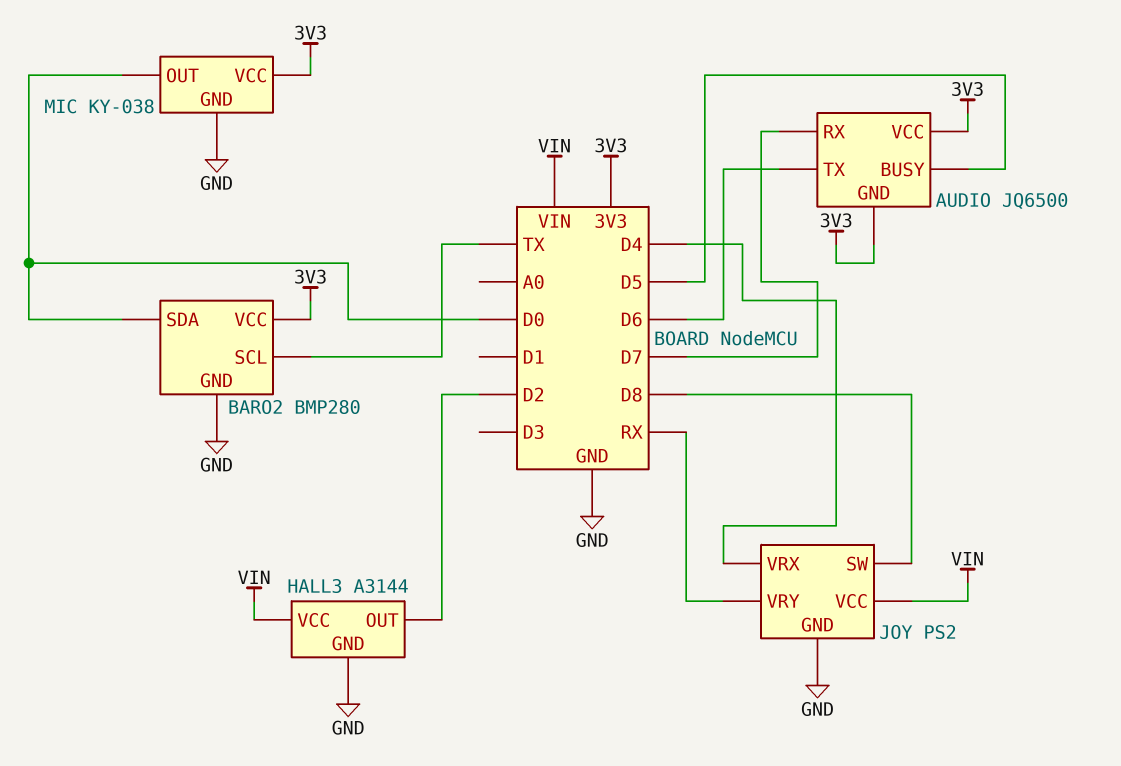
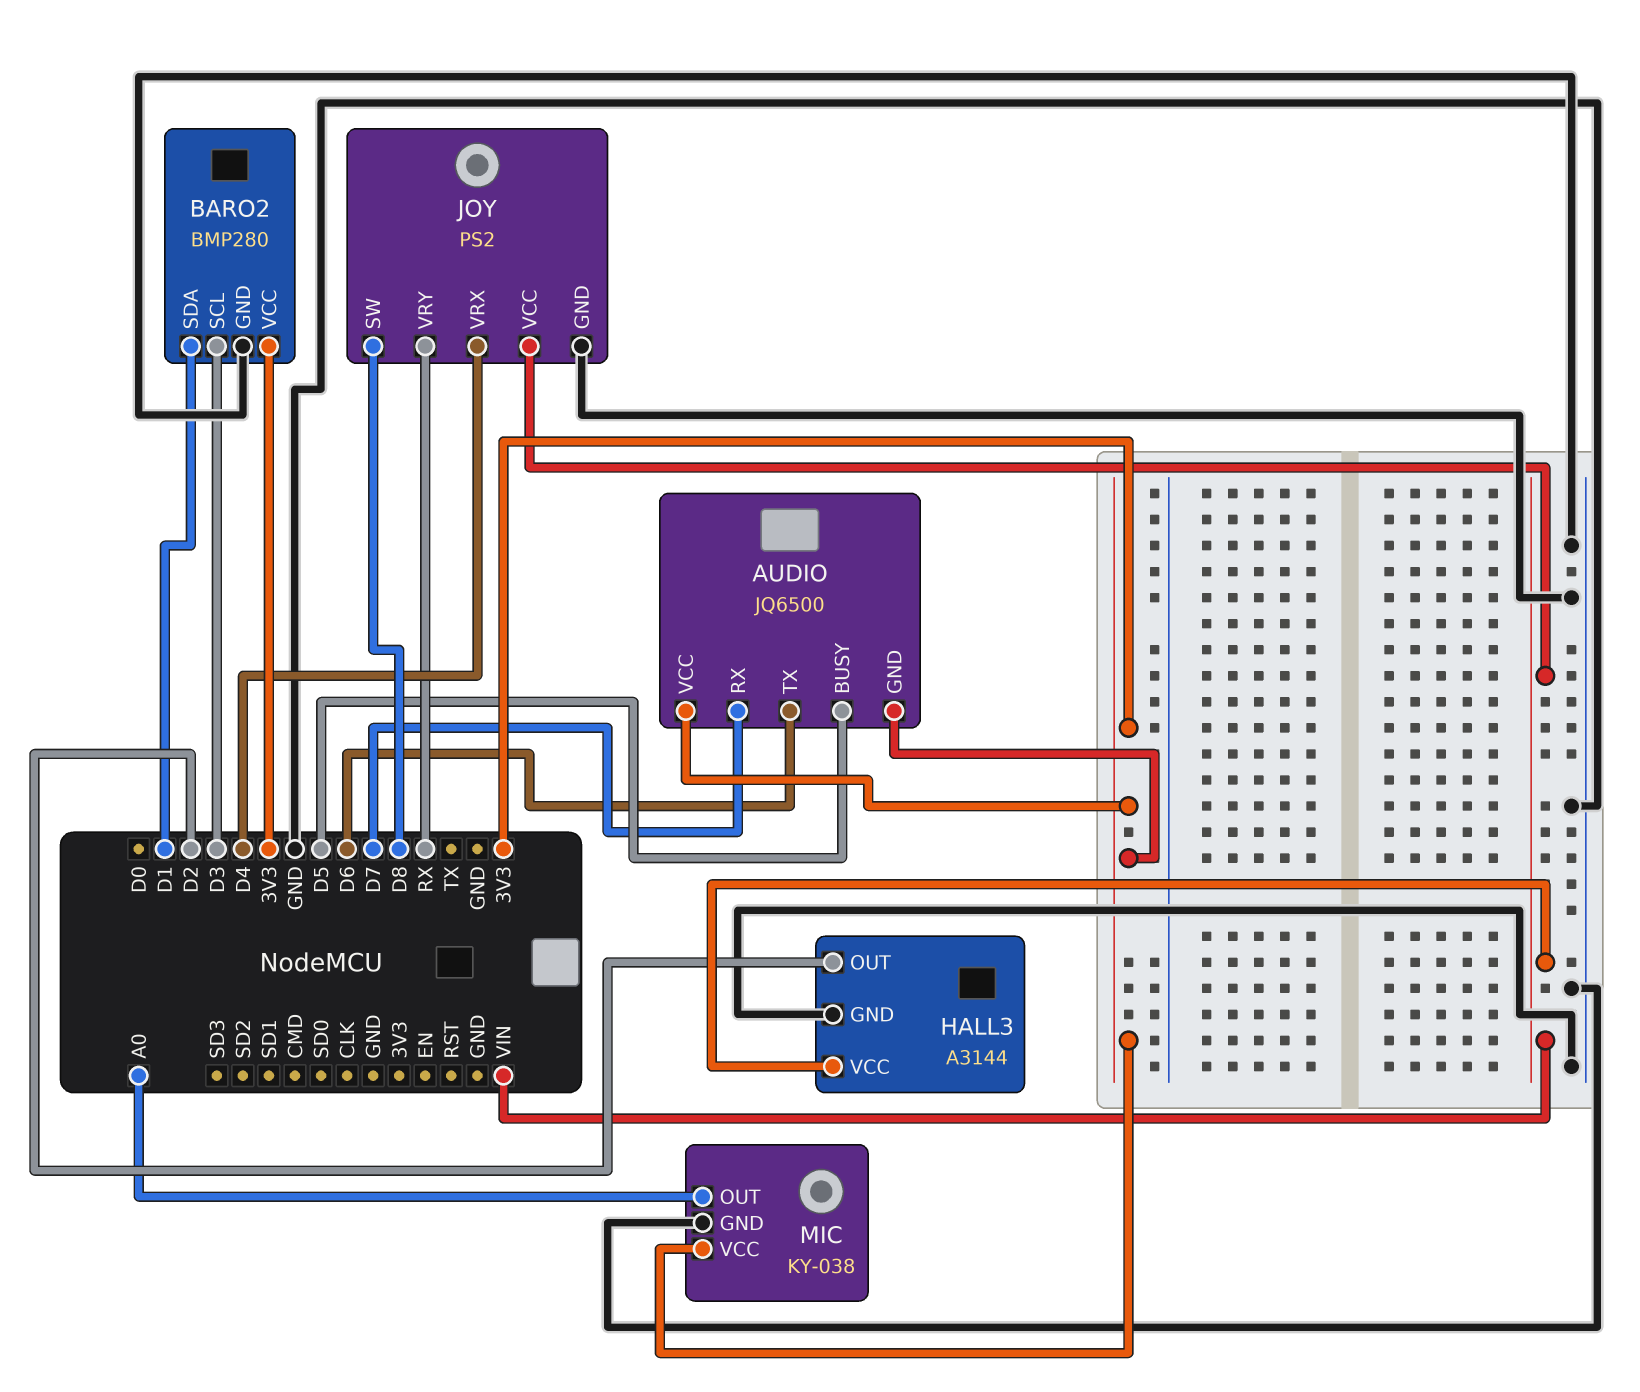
BARO2 pin SCL: TX -> D3
BARO2 pin SDA: D0 -> D1
MIC pin OUT: D0 -> A0

